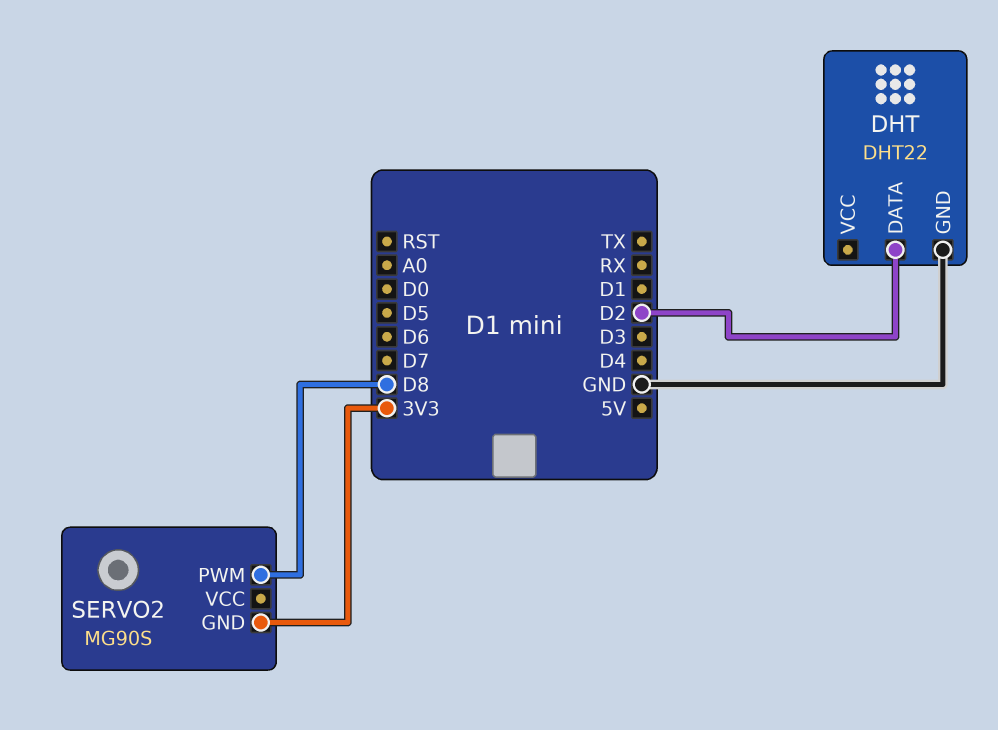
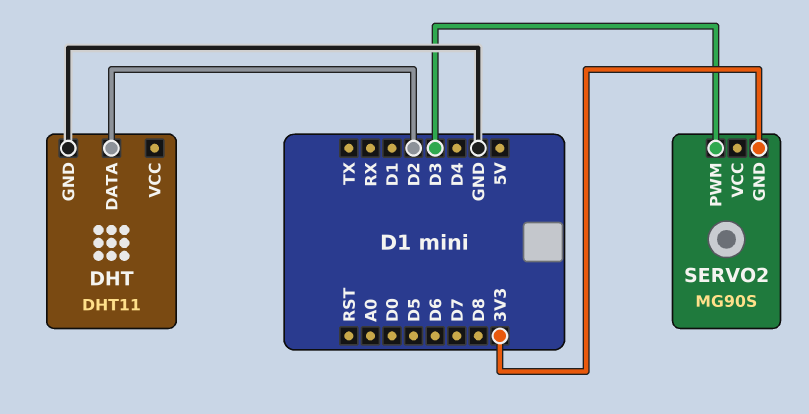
DHT: DHT22 -> DHT11
SERVO2 pin PWM: D8 -> D3

